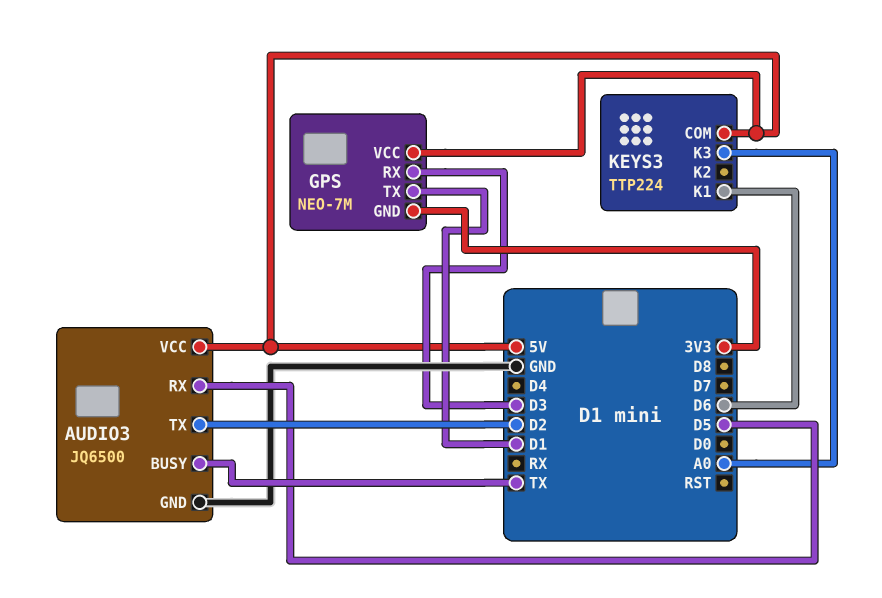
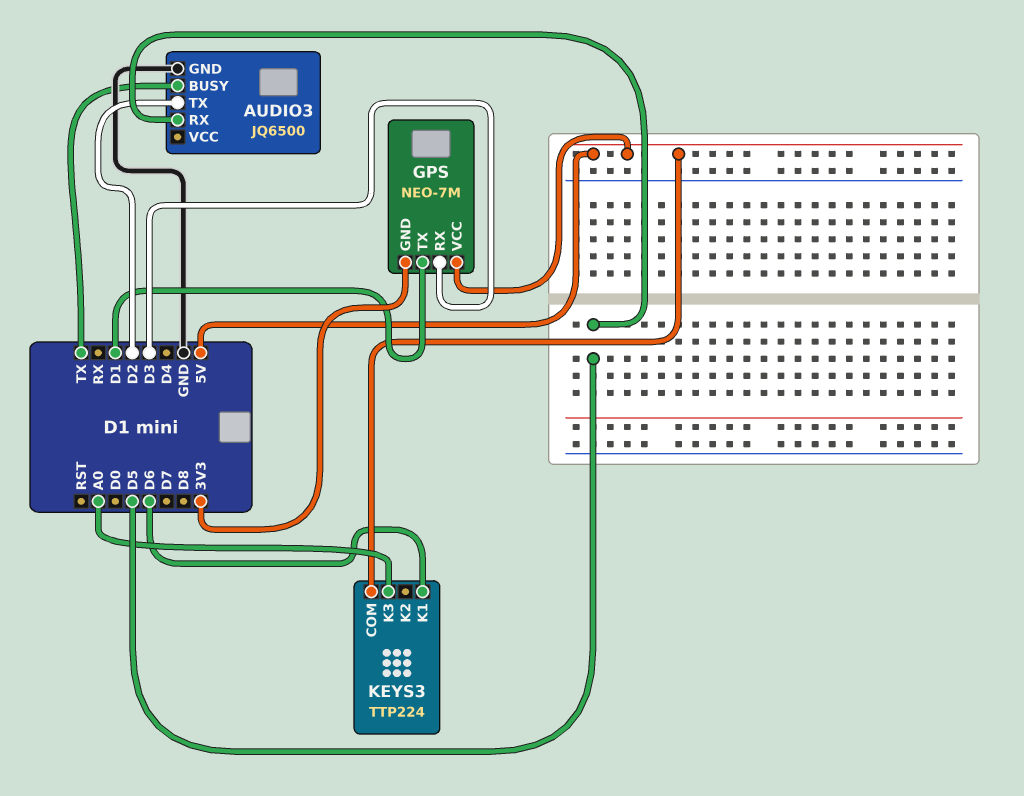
AUDIO3 pin VCC: 5V -> none

